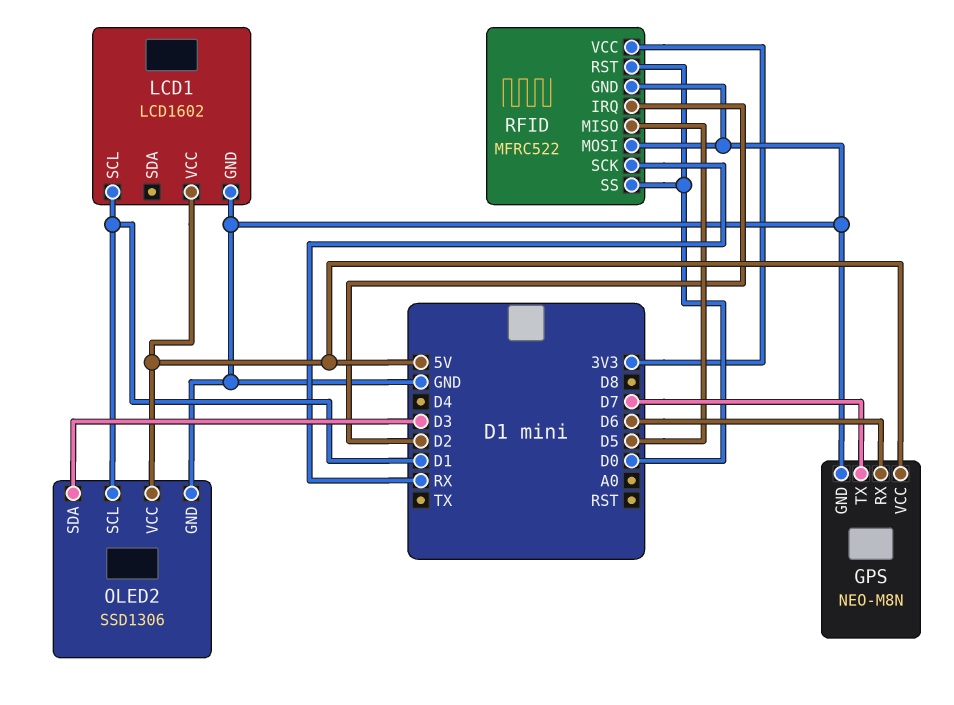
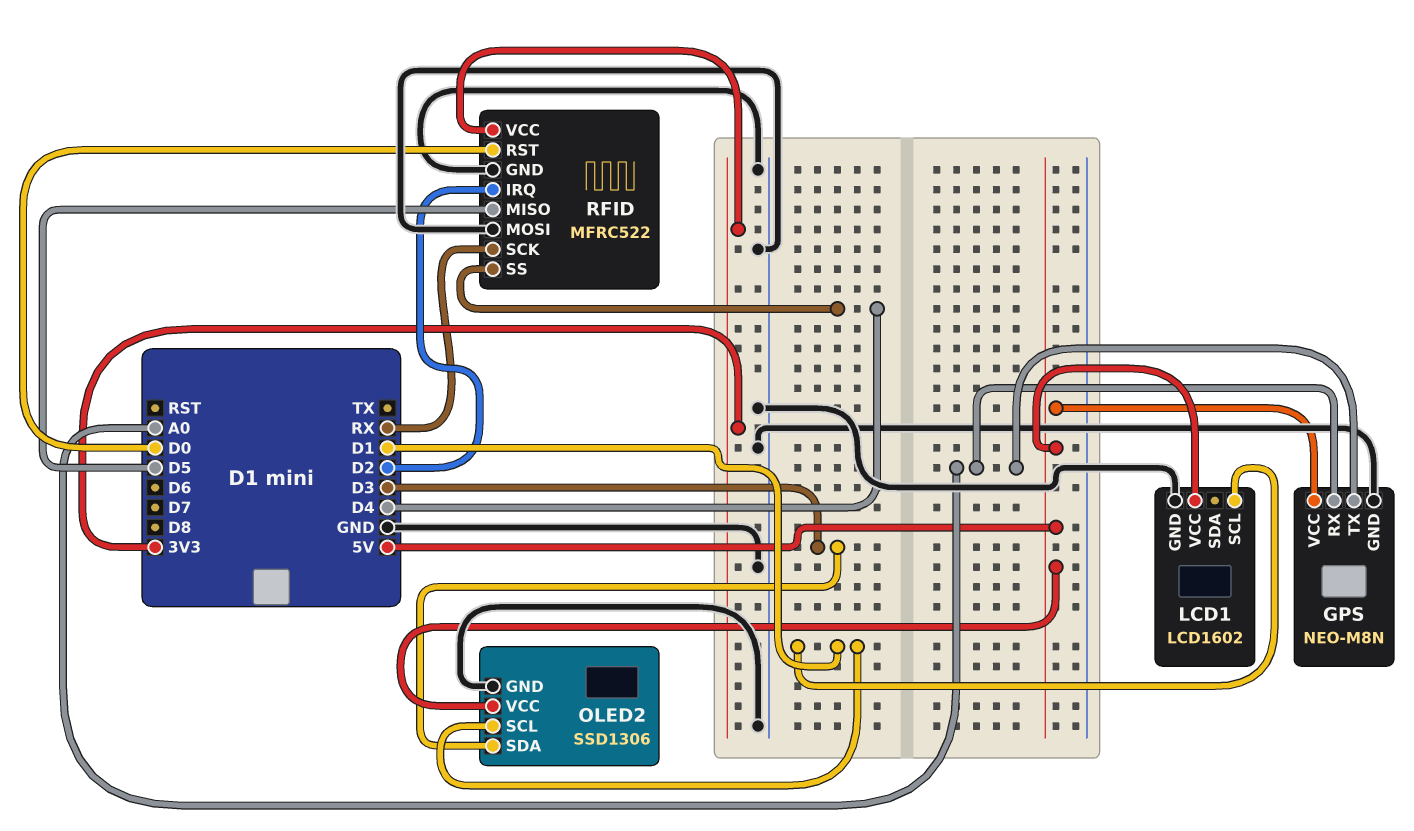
GPS pin RX: D6 -> A0
GPS pin TX: D7 -> A0
RFID pin SS: D0 -> D4

